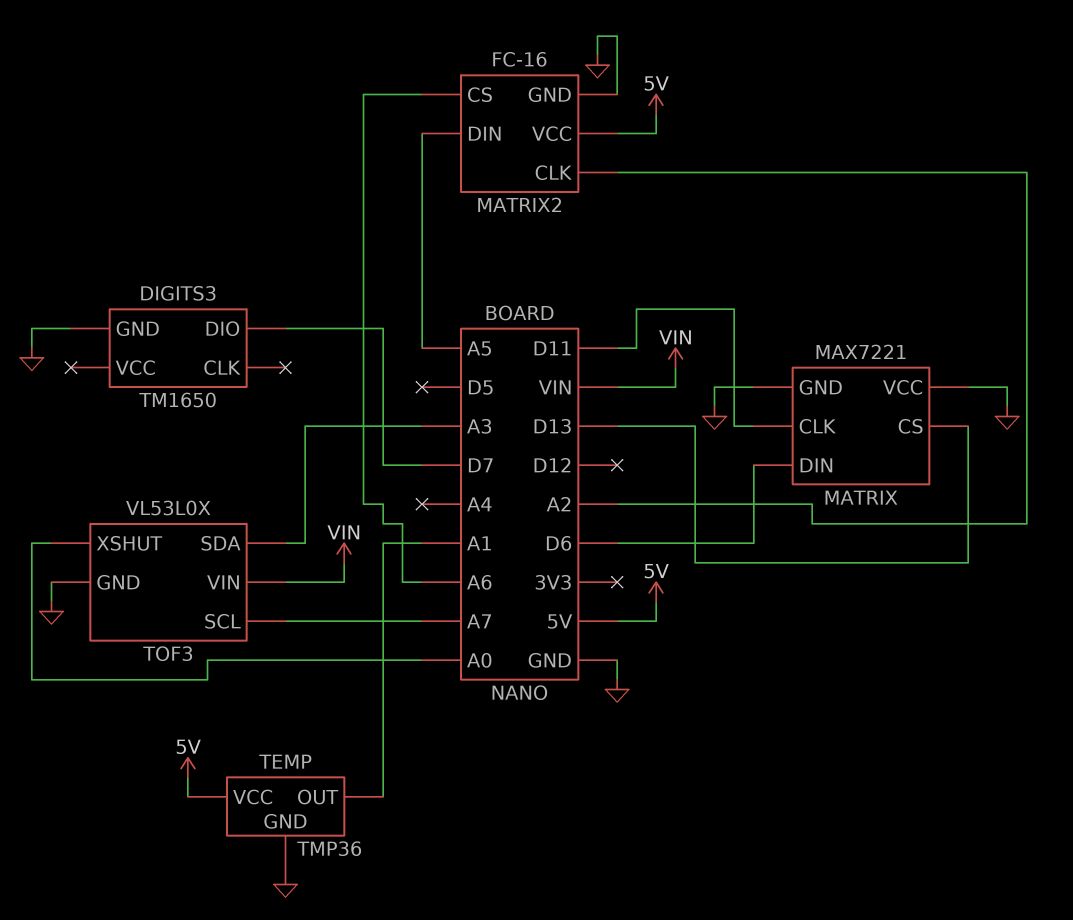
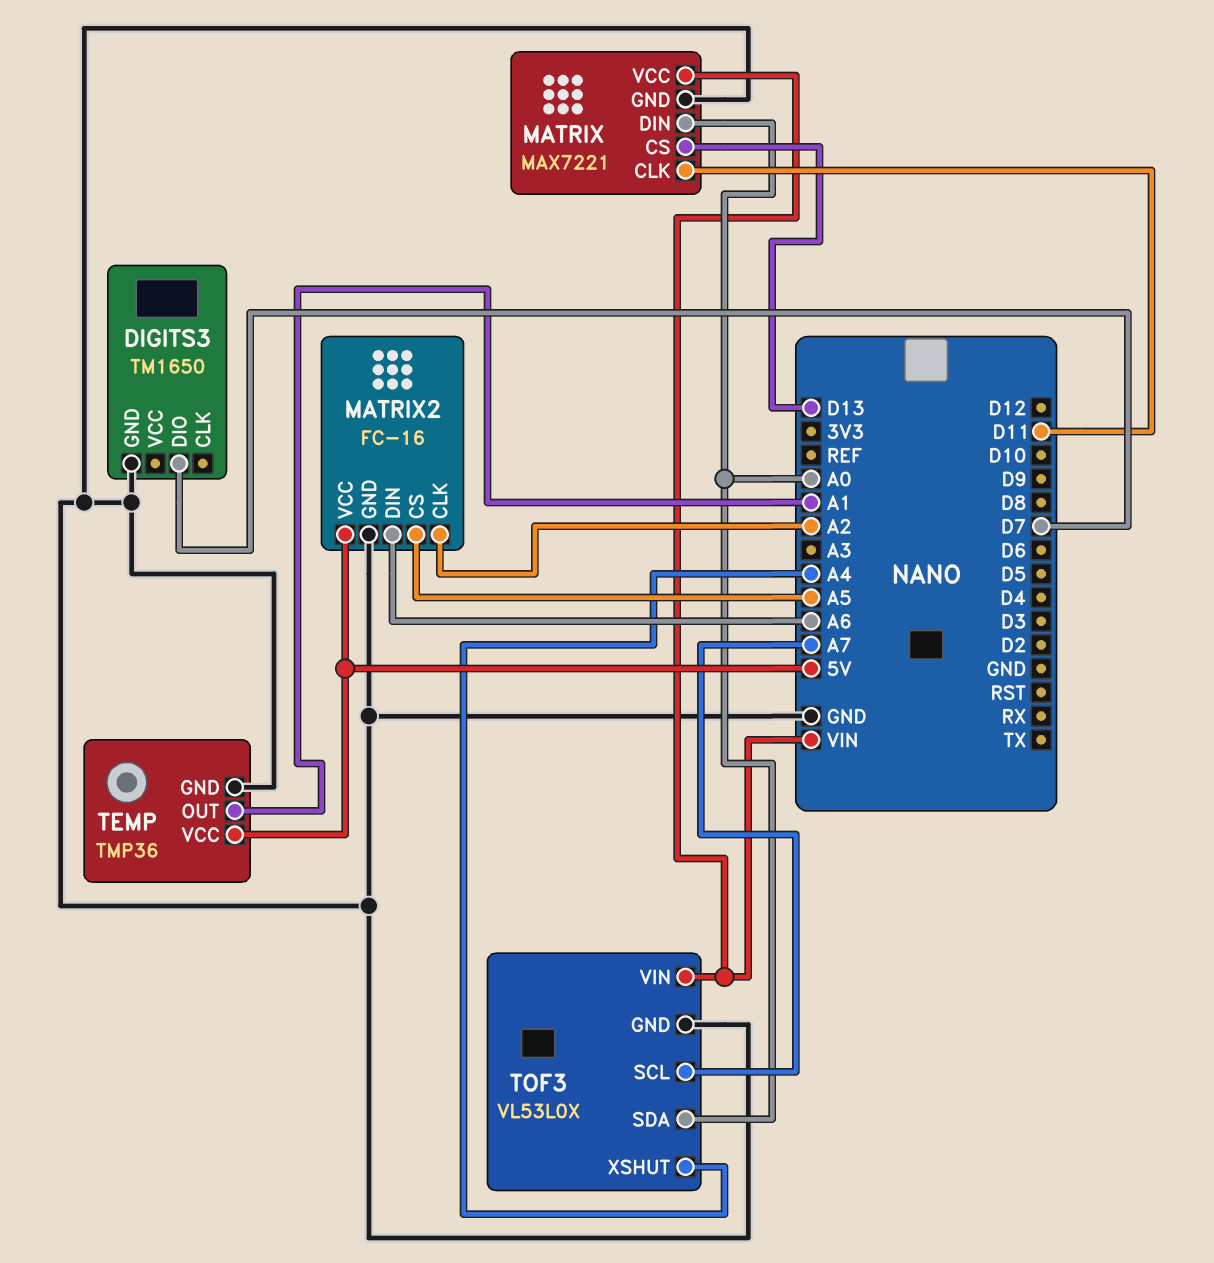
MATRIX pin DIN: D6 -> A0
MATRIX pin VCC: GND -> VIN
MATRIX2 pin CS: A6 -> A5
MATRIX2 pin DIN: A5 -> A6
TOF3 pin SDA: A3 -> A0
TOF3 pin XSHUT: A0 -> A4

